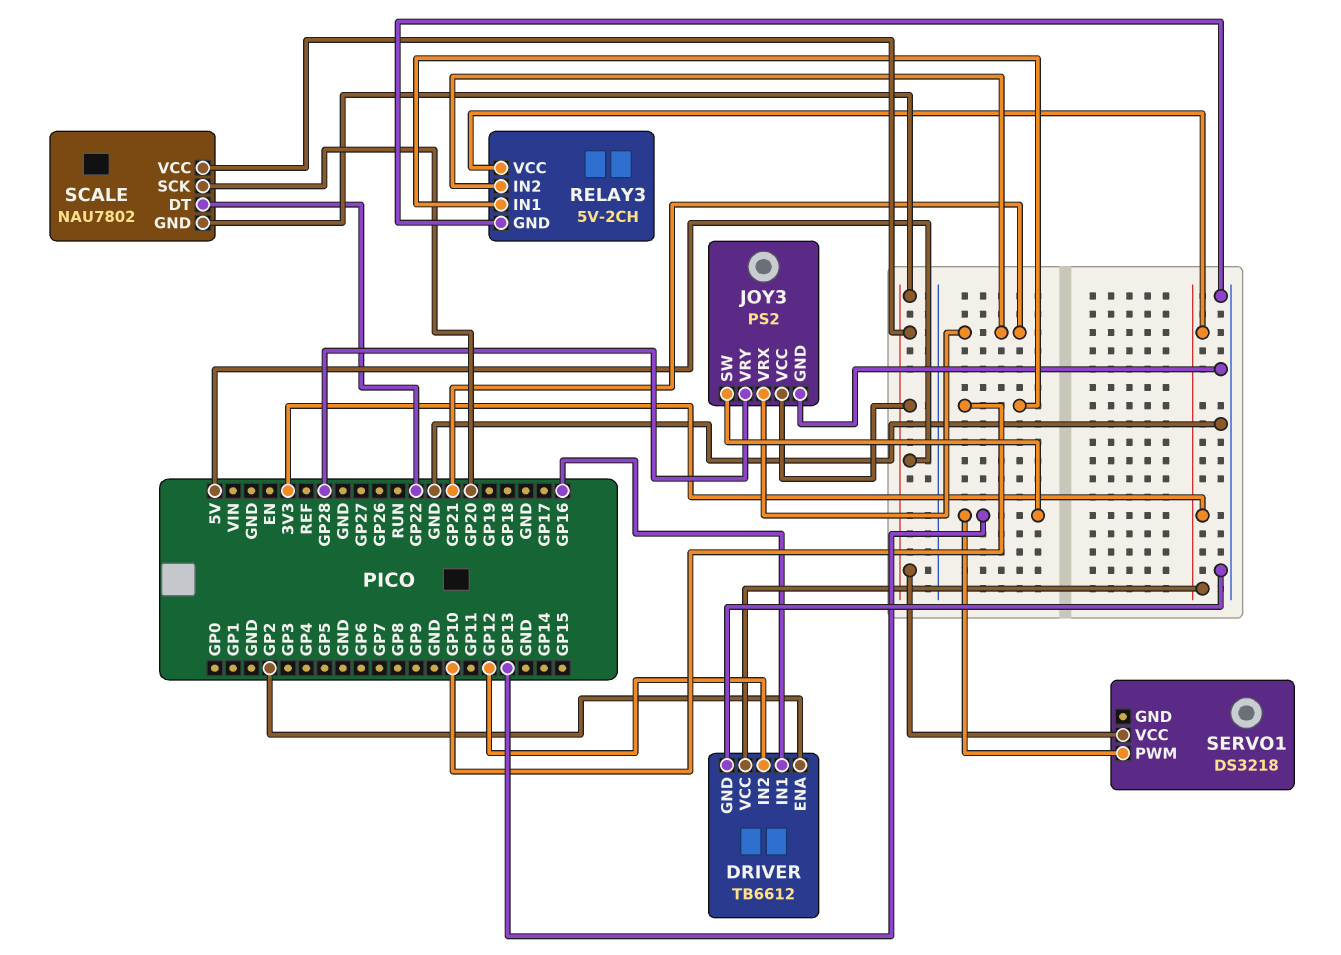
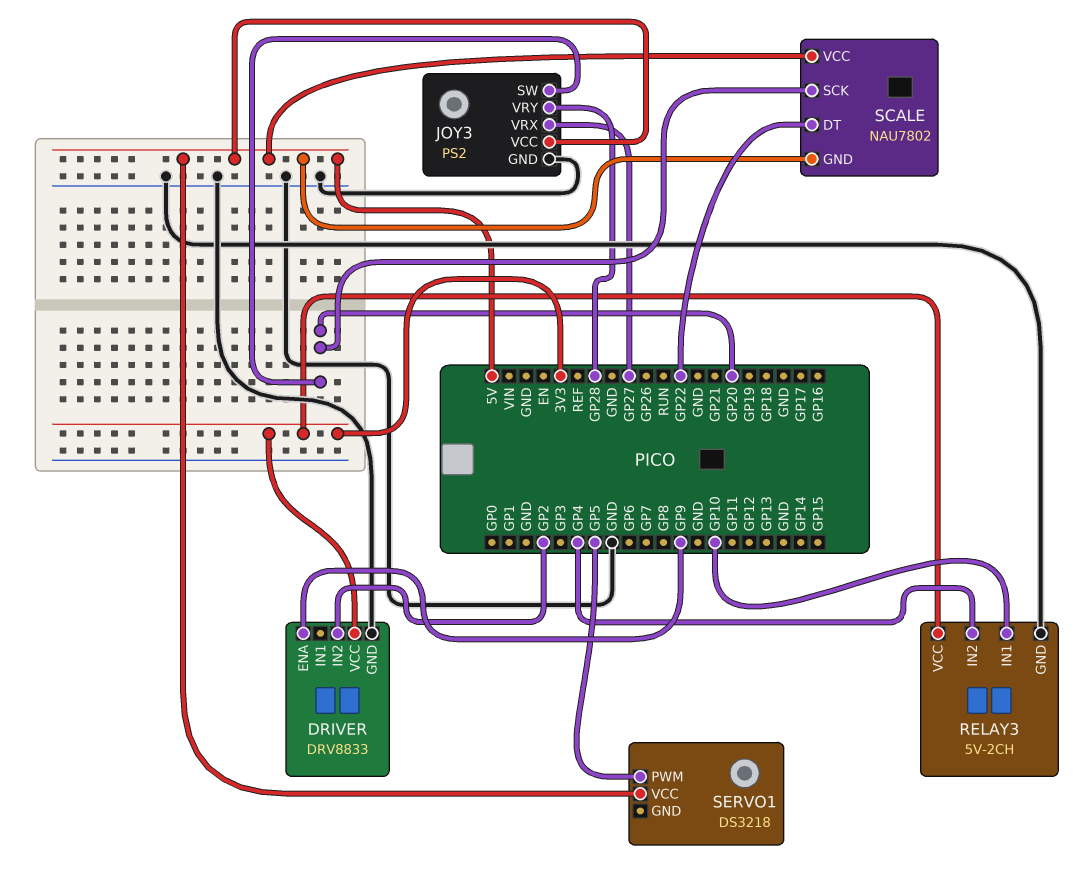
DRIVER: TB6612 -> DRV8833
DRIVER pin ENA: GP2 -> GP9
DRIVER pin IN1: GP16 -> none
DRIVER pin IN2: GP12 -> GP2
JOY3 pin SW: GP13 -> GP20
JOY3 pin VRX: GP21 -> GP27
RELAY3 pin IN2: GP21 -> GP4
SERVO1 pin PWM: GP13 -> GP5

